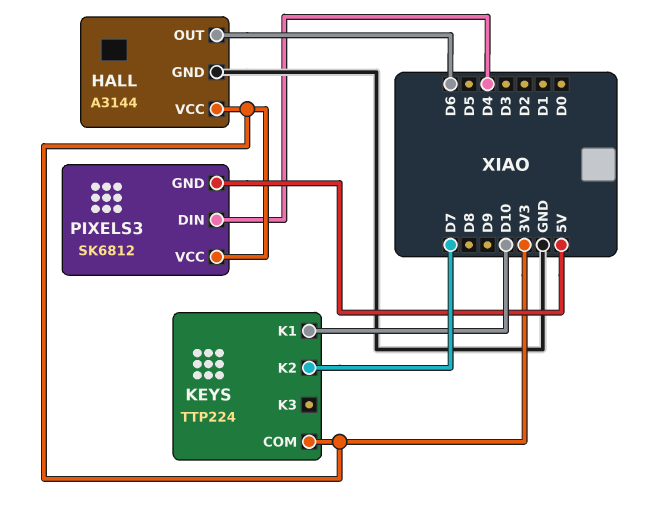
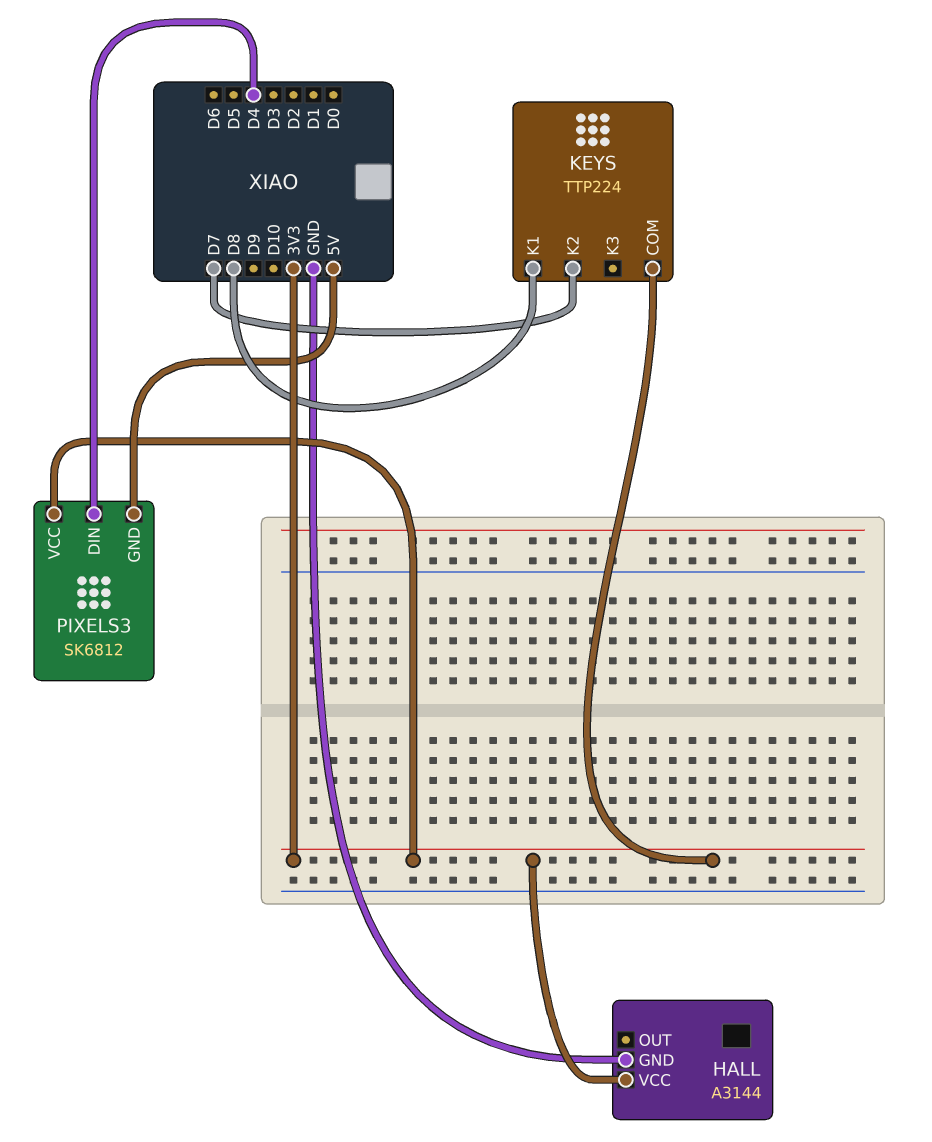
HALL pin OUT: D6 -> none
KEYS pin K1: D10 -> D8

